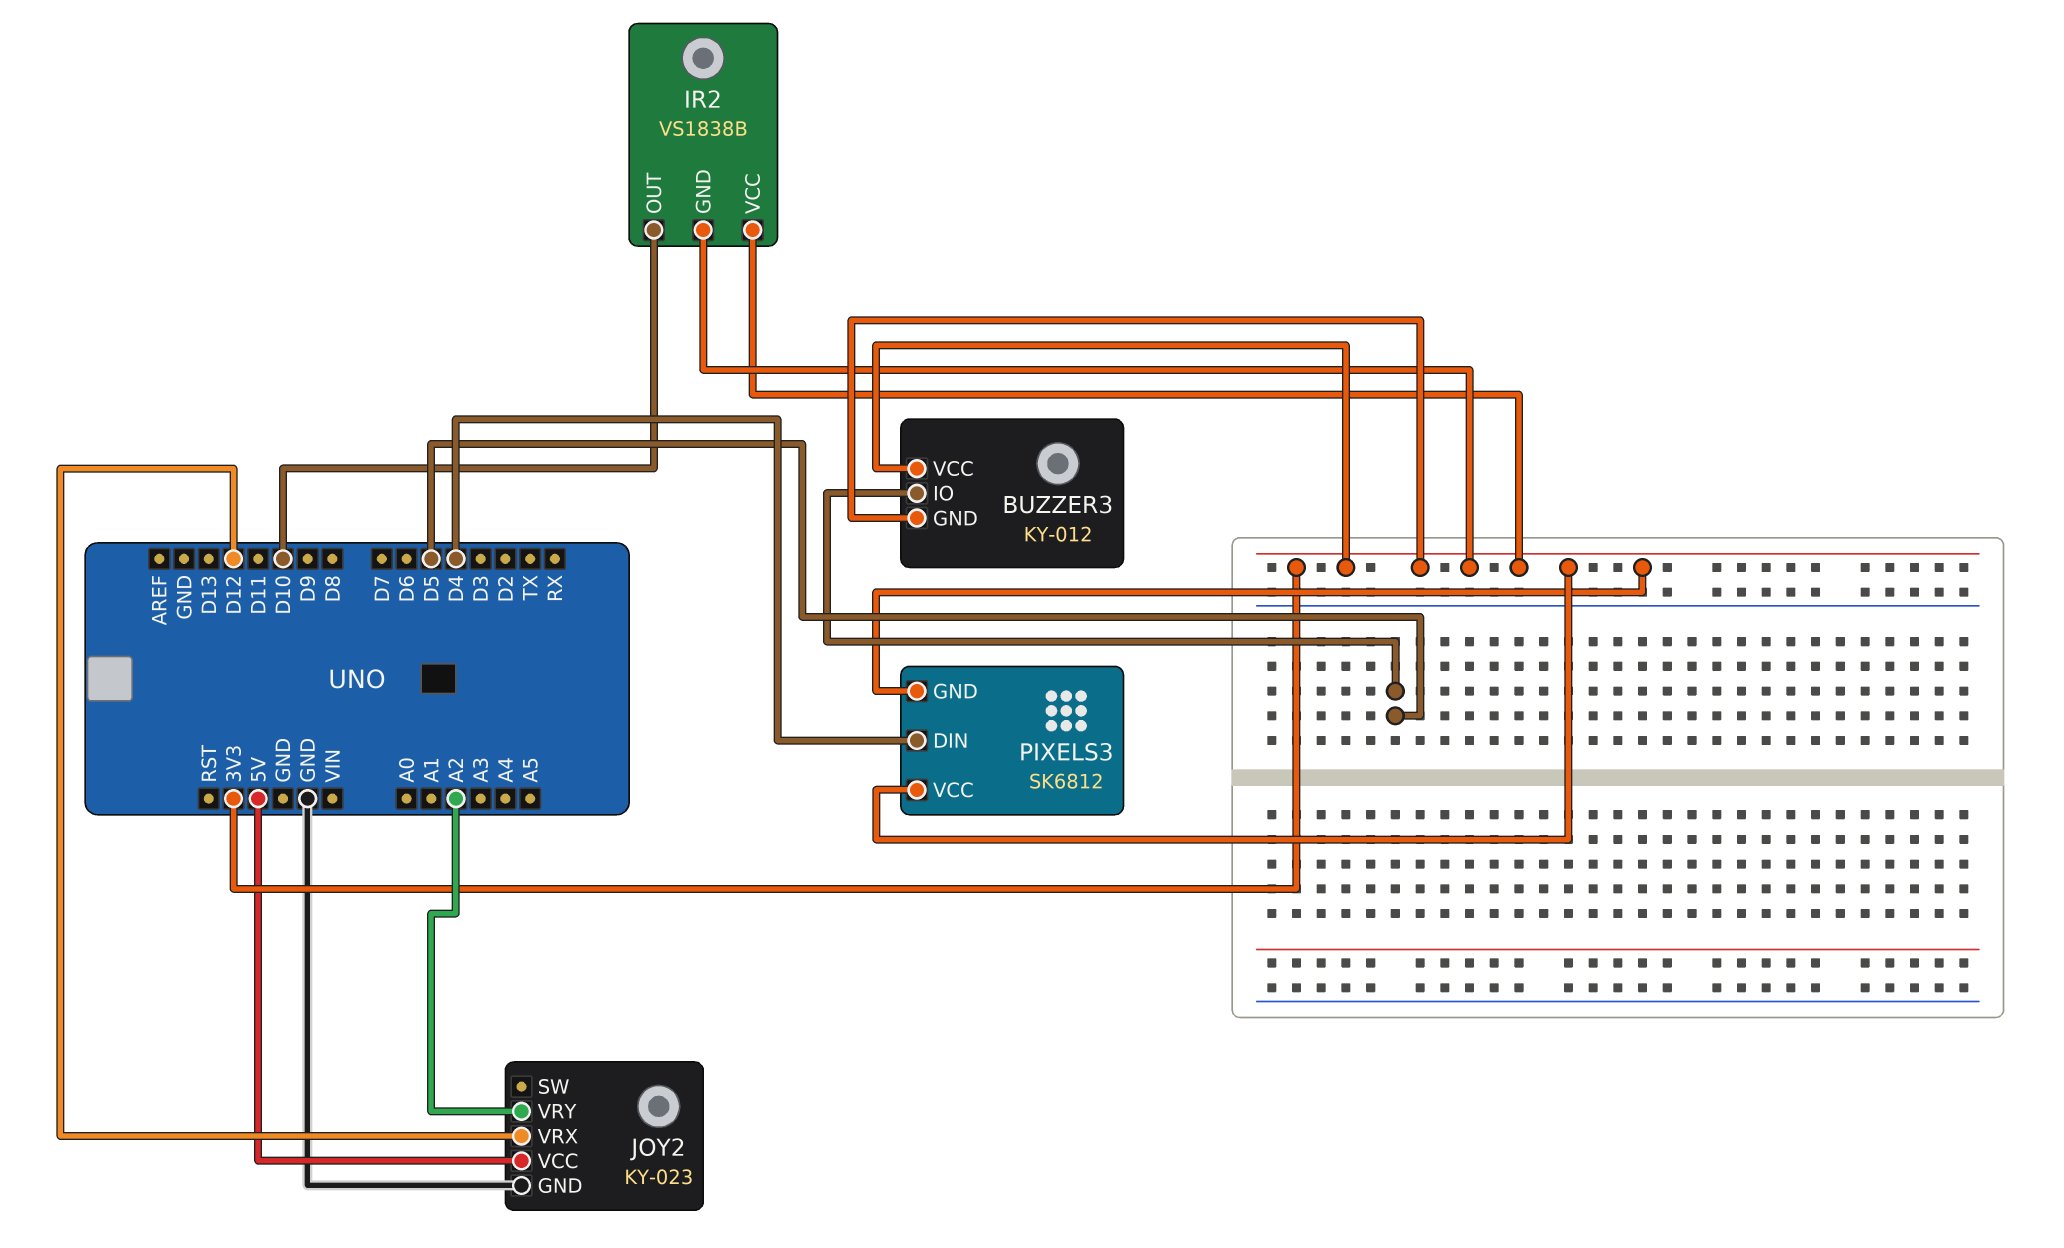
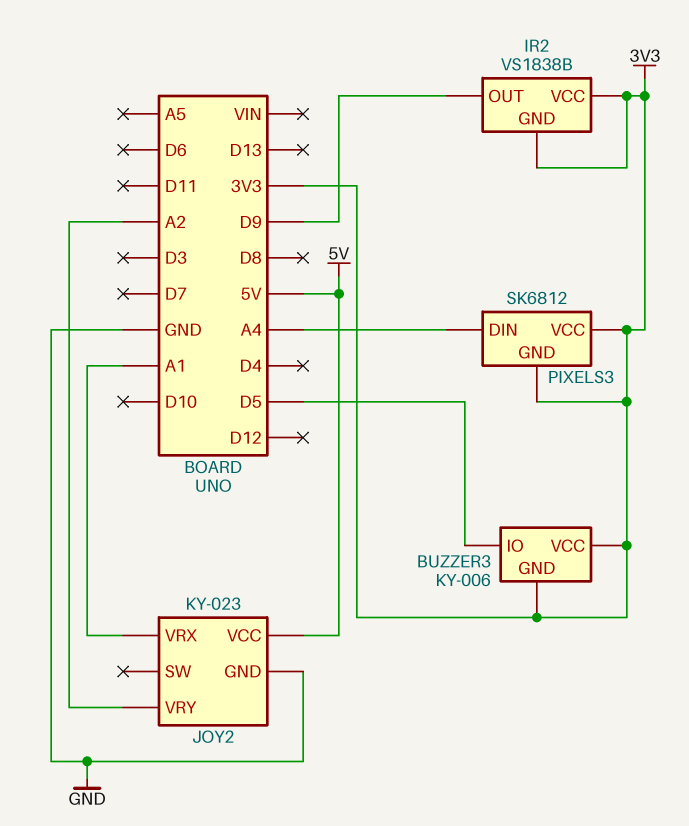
BUZZER3: KY-012 -> KY-006
IR2 pin OUT: D10 -> D9
JOY2 pin VRX: D12 -> A1
PIXELS3 pin DIN: D4 -> A4

